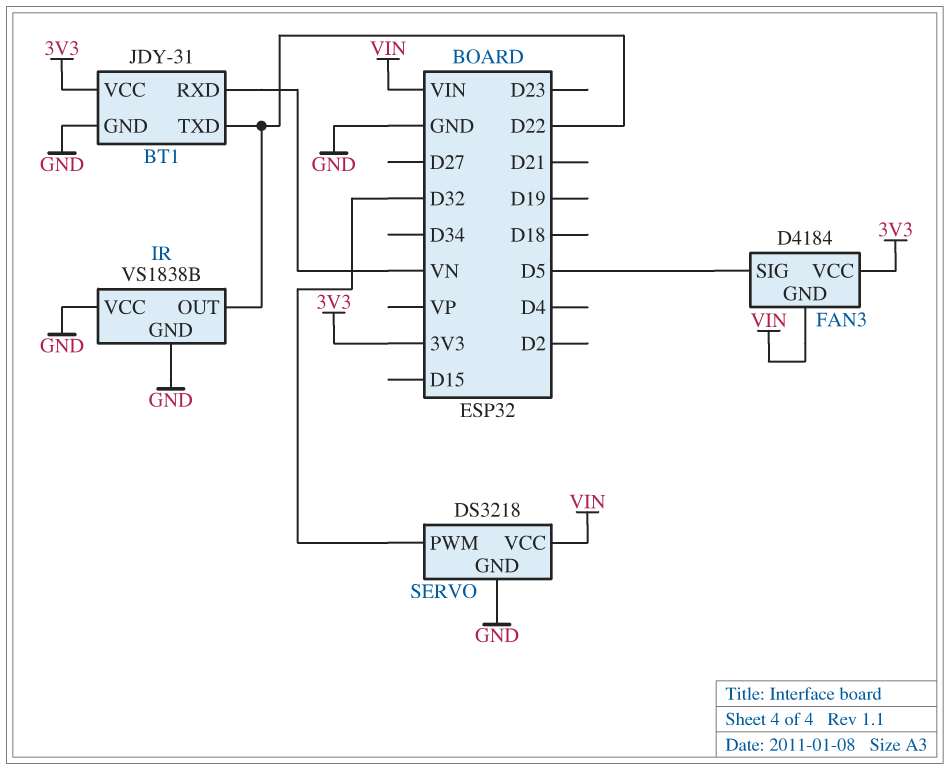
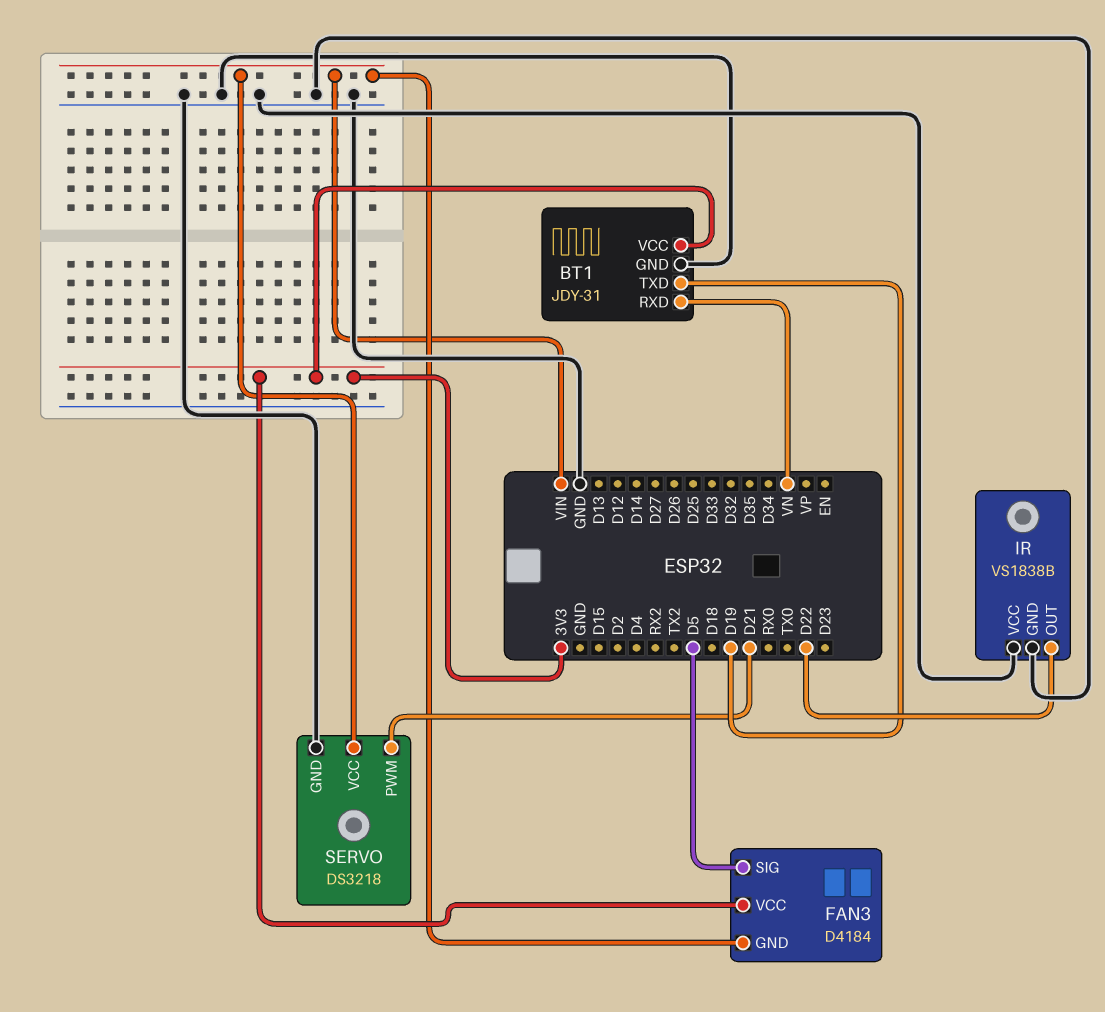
BT1 pin TXD: D22 -> D19
SERVO pin PWM: D32 -> D21

